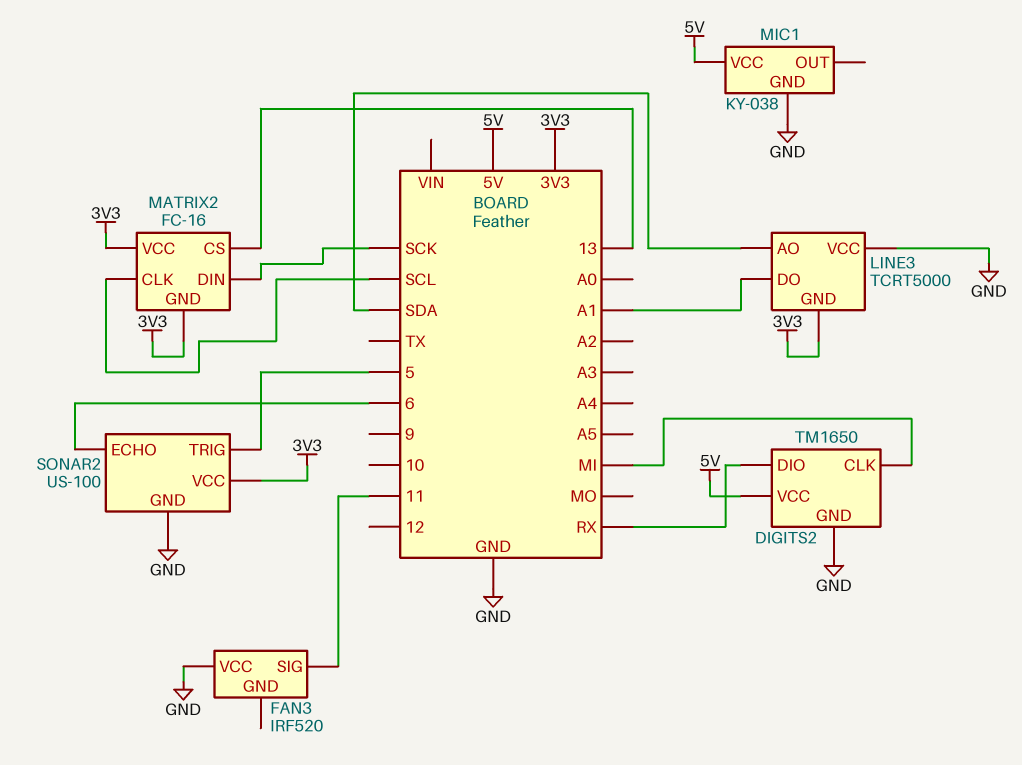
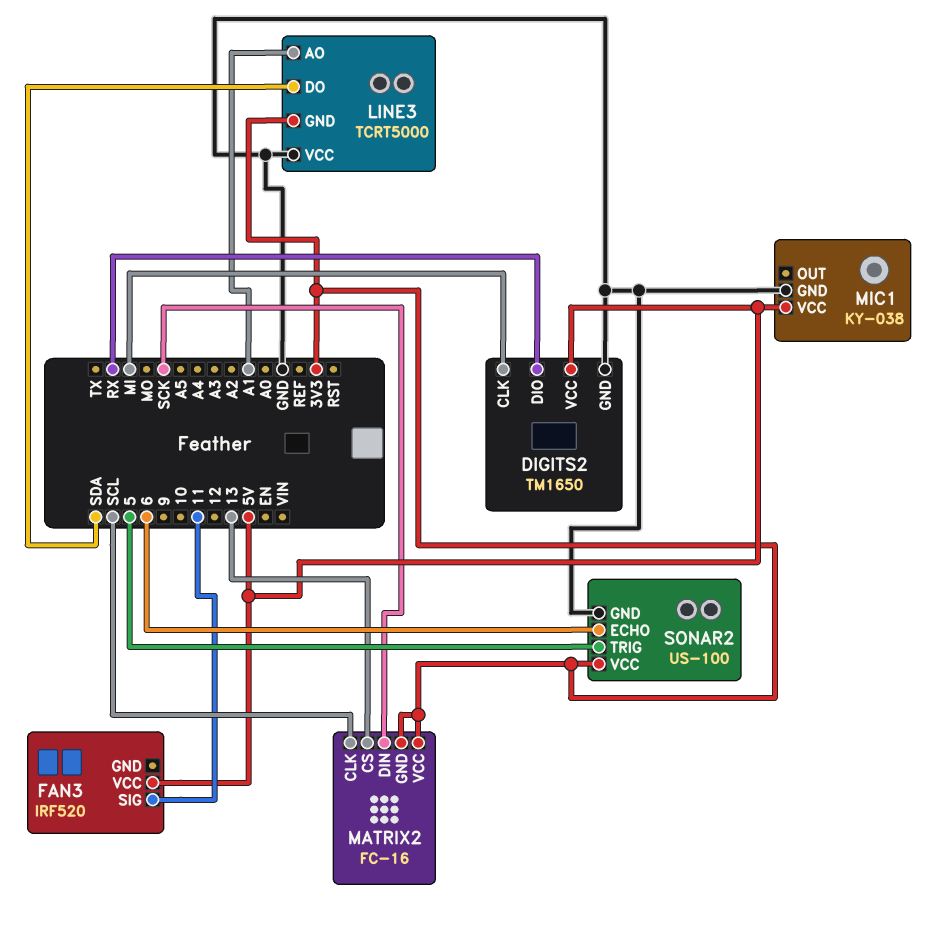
FAN3 pin VCC: GND -> 5V
LINE3 pin AO: SDA -> A1
LINE3 pin DO: A1 -> SDA

